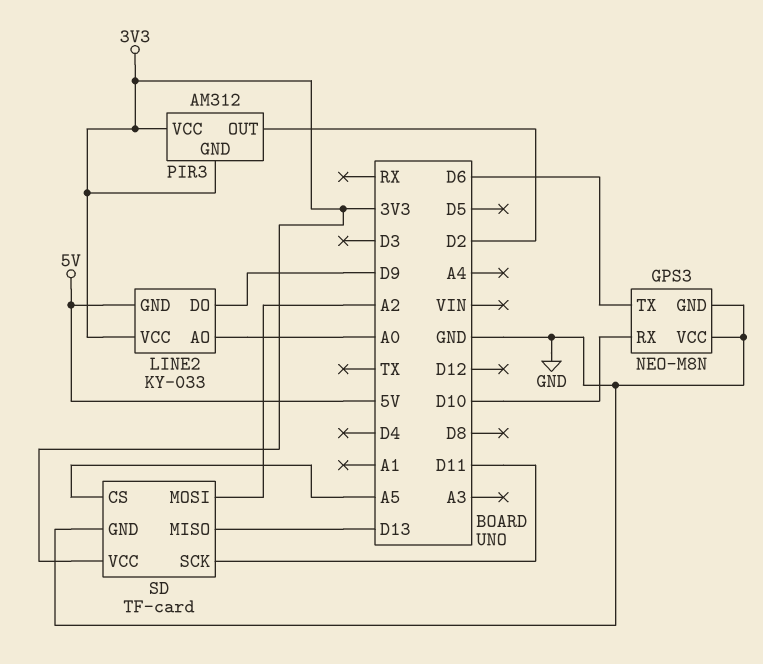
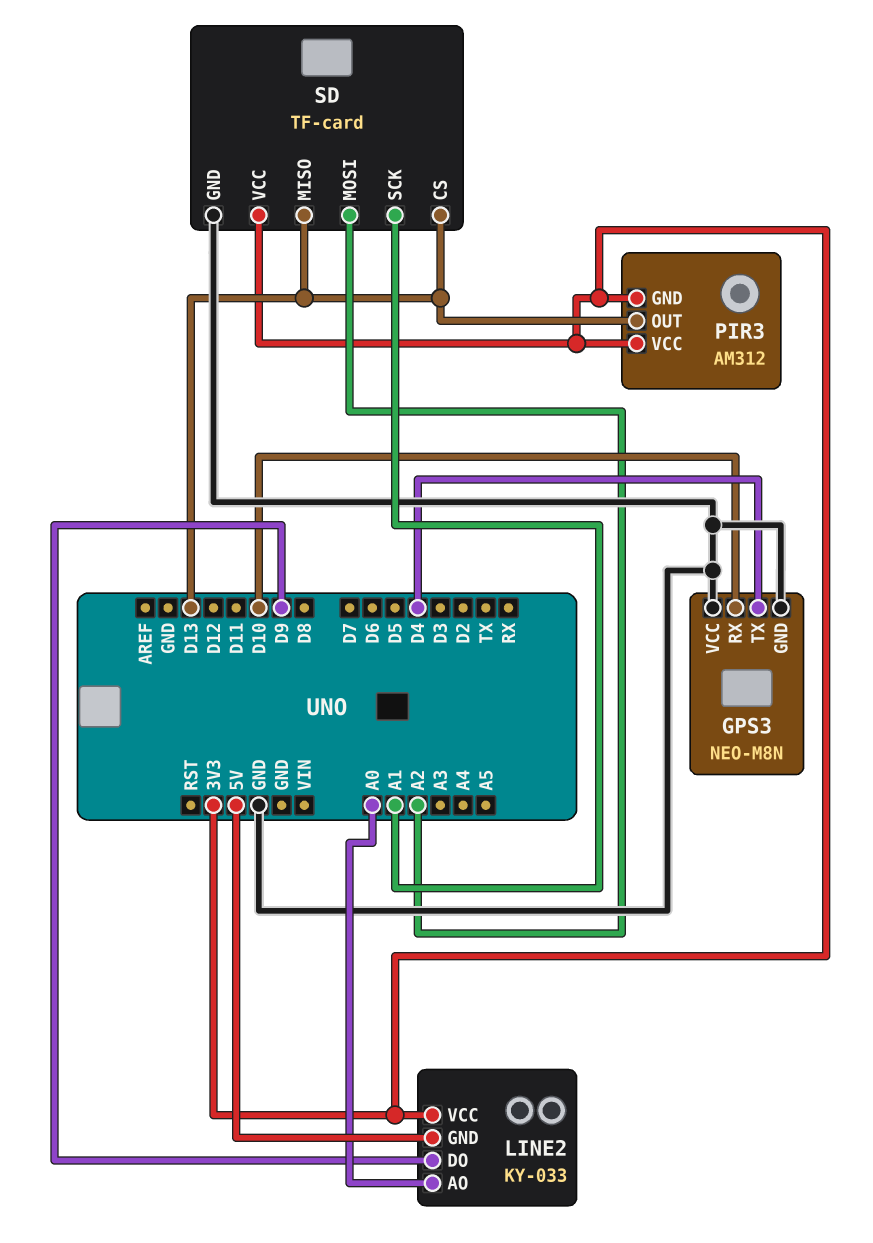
GPS3 pin TX: D6 -> D4
PIR3 pin OUT: D2 -> D13
SD pin CS: A5 -> D13
SD pin SCK: D11 -> A1

